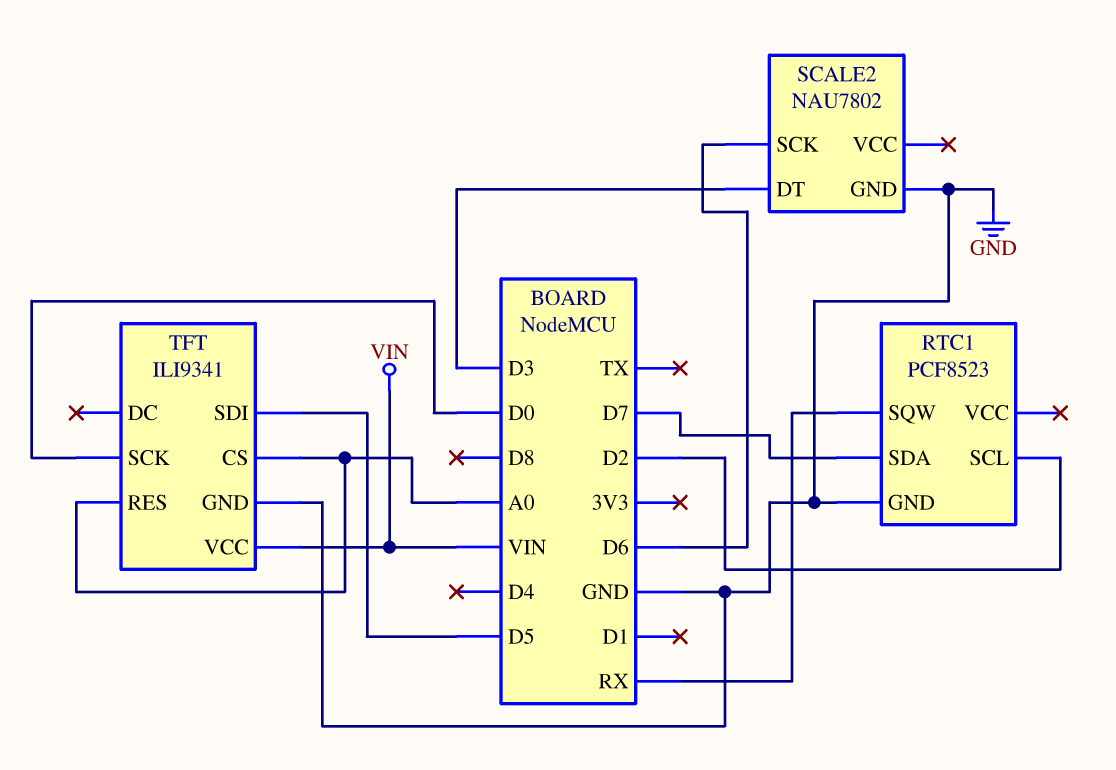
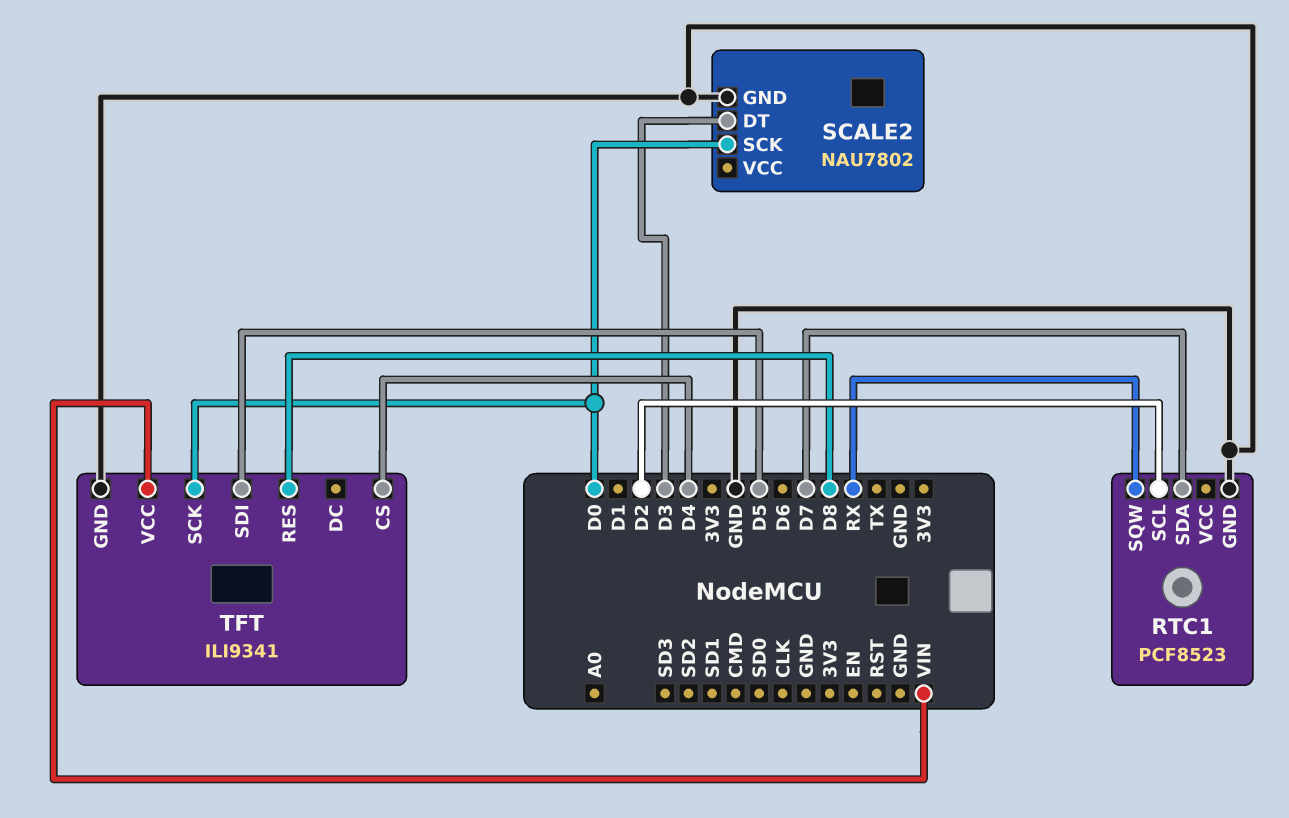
SCALE2 pin SCK: D6 -> D0
TFT pin CS: A0 -> D4
TFT pin RES: A0 -> D8

